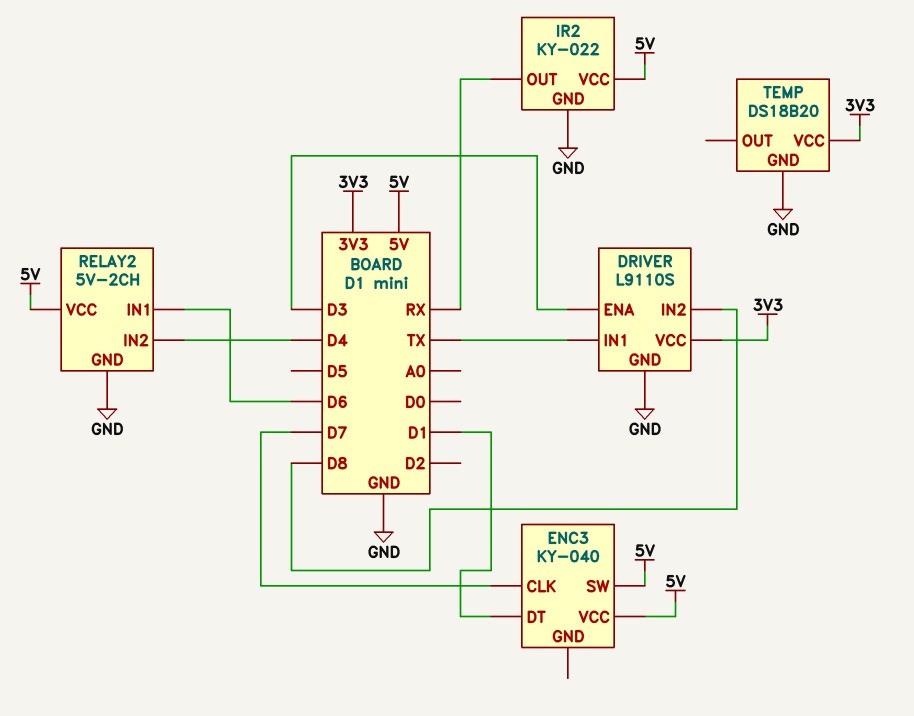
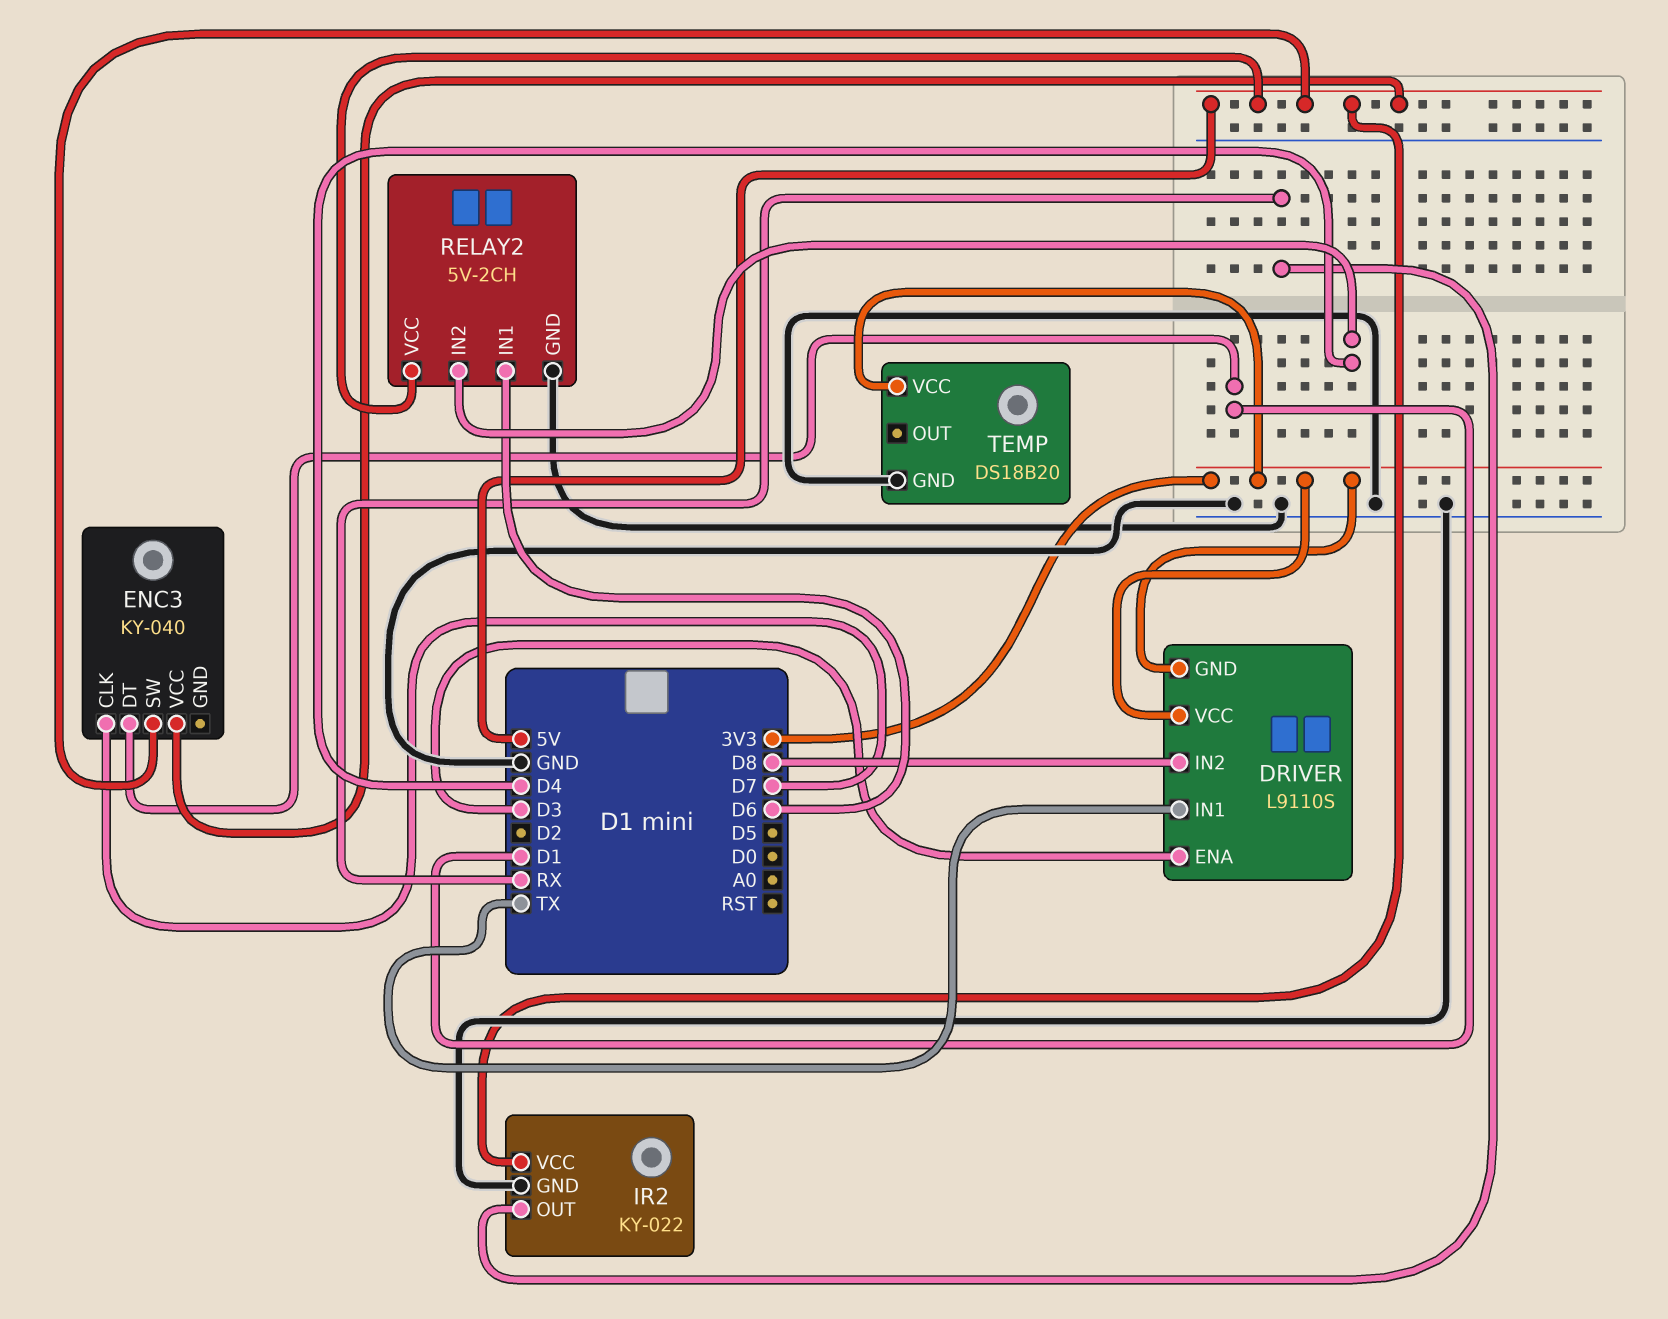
DRIVER pin GND: GND -> 3V3

